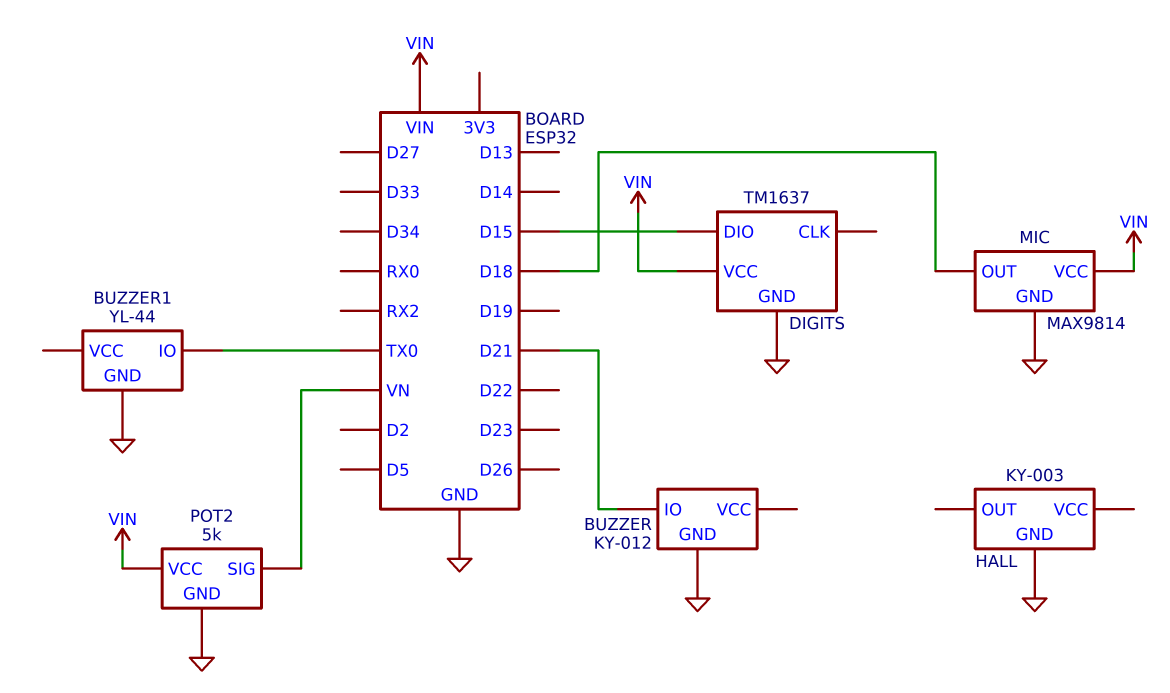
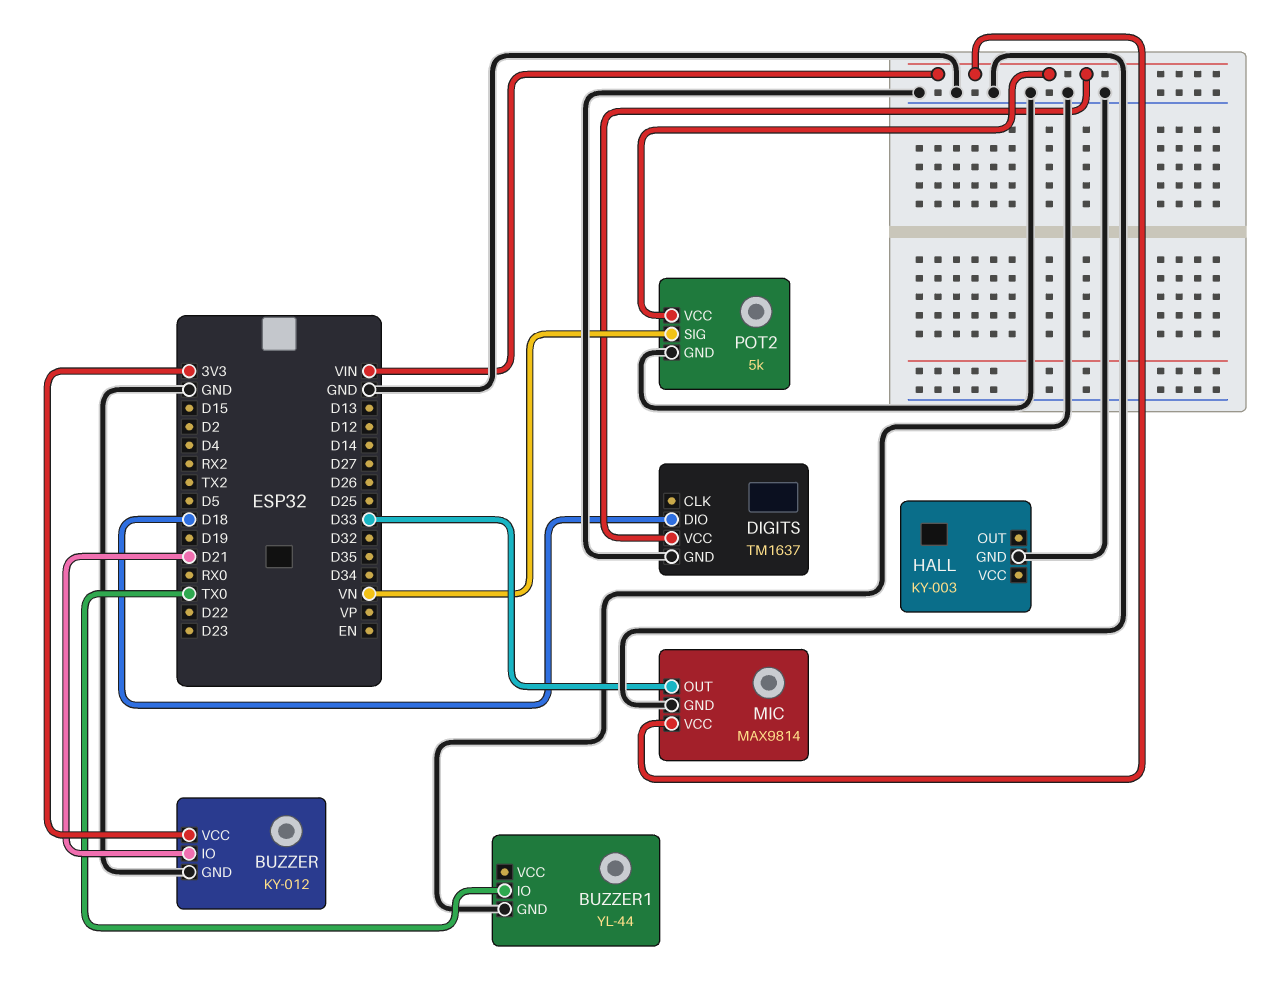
BUZZER pin VCC: none -> 3V3
DIGITS pin DIO: D15 -> D18
MIC pin OUT: D18 -> D33

